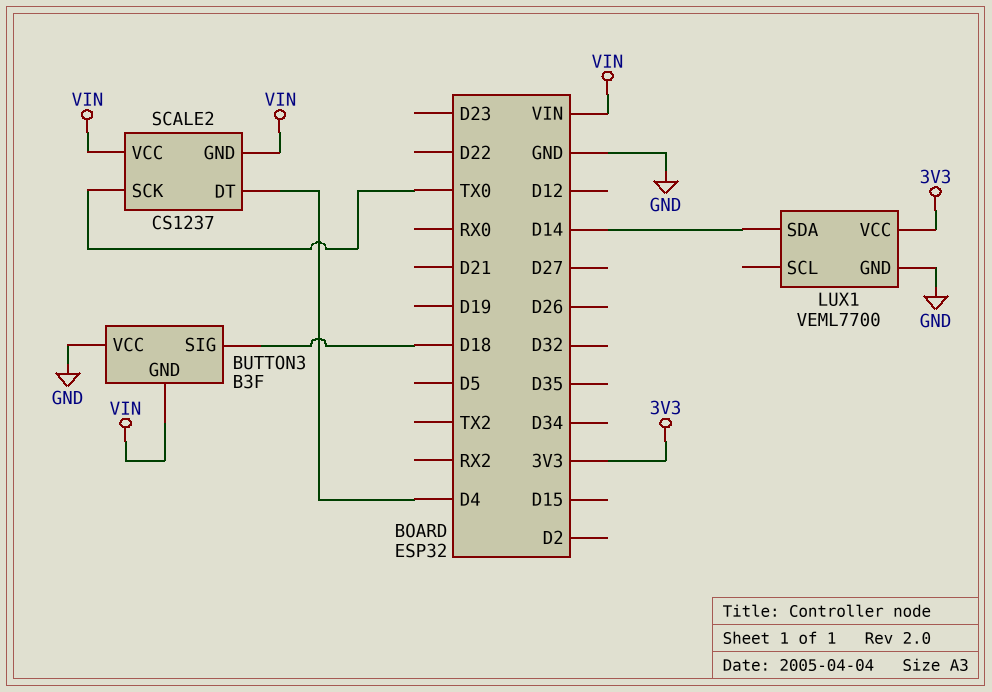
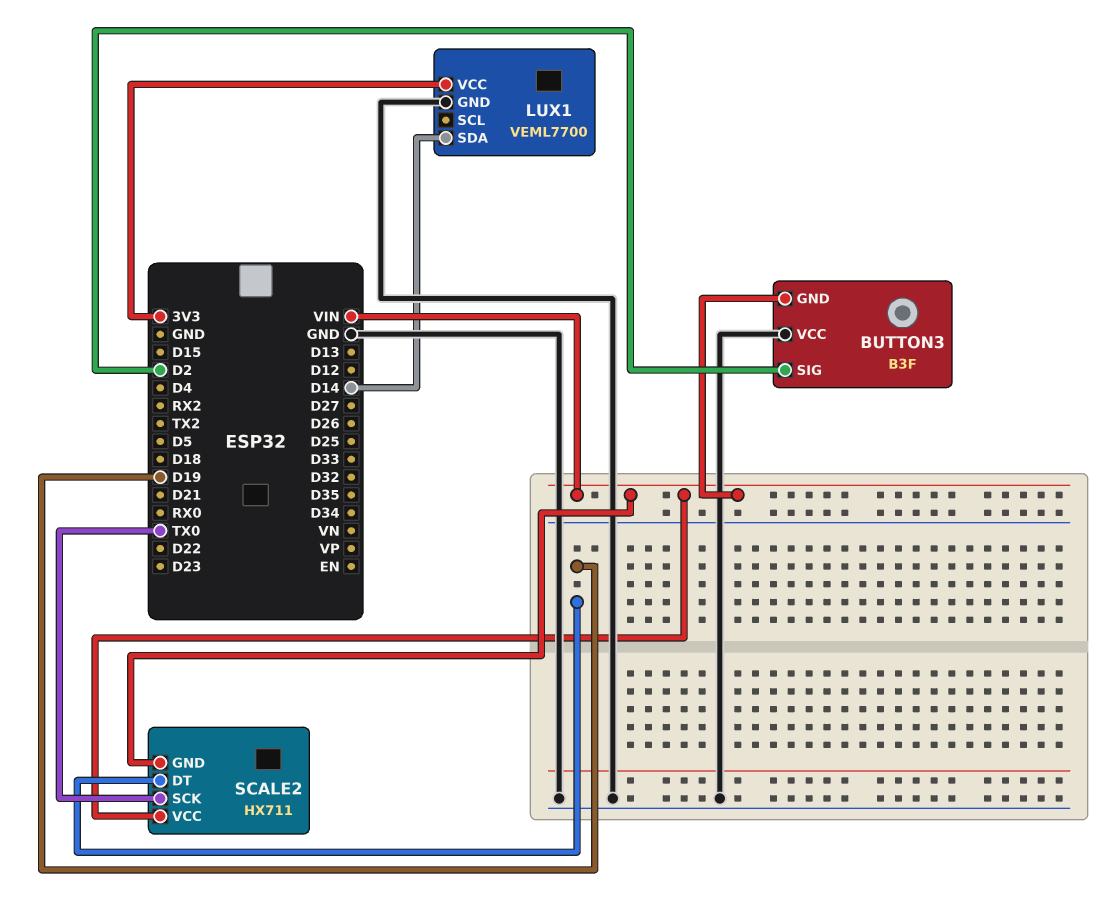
BUTTON3 pin SIG: D18 -> D2
SCALE2: CS1237 -> HX711
SCALE2 pin DT: D4 -> D19

